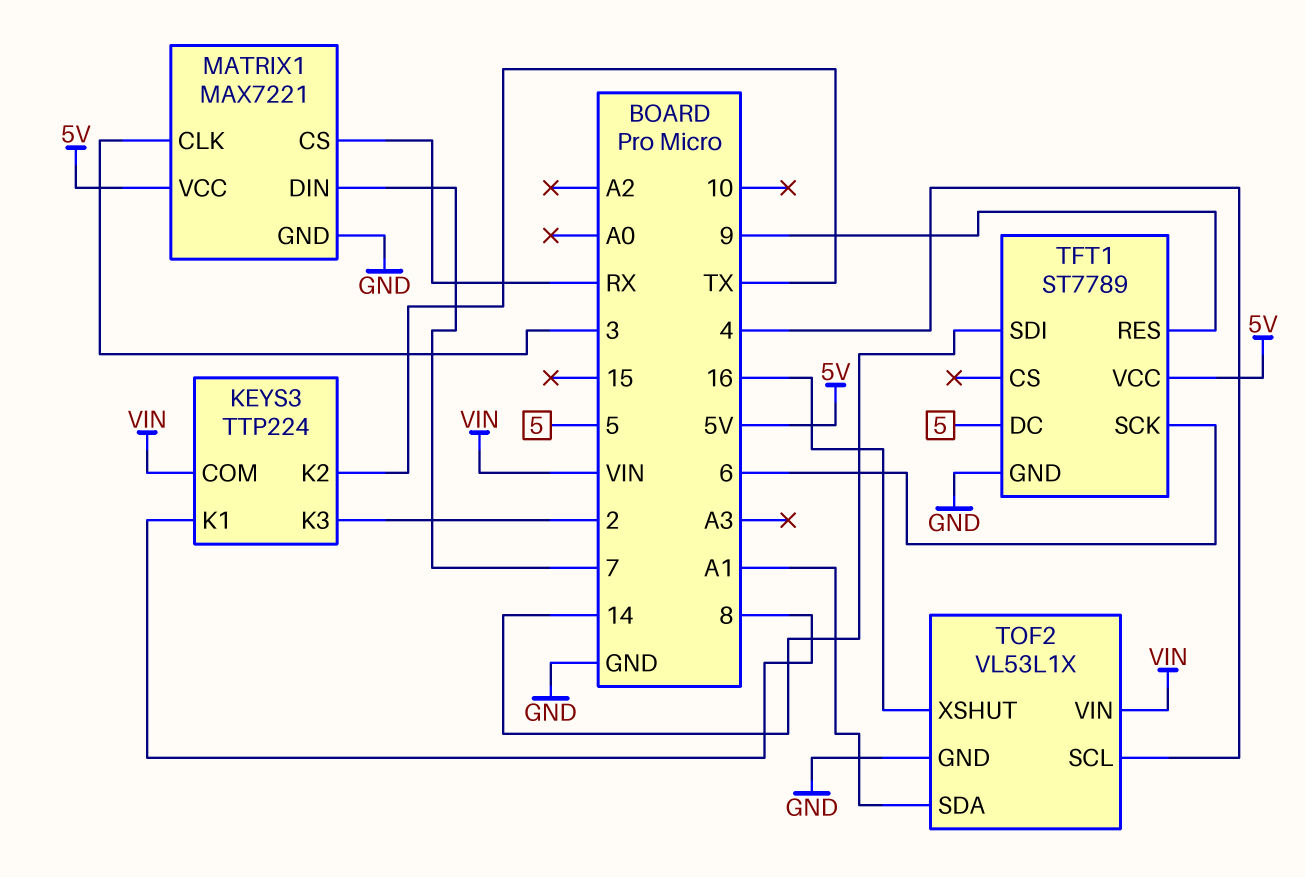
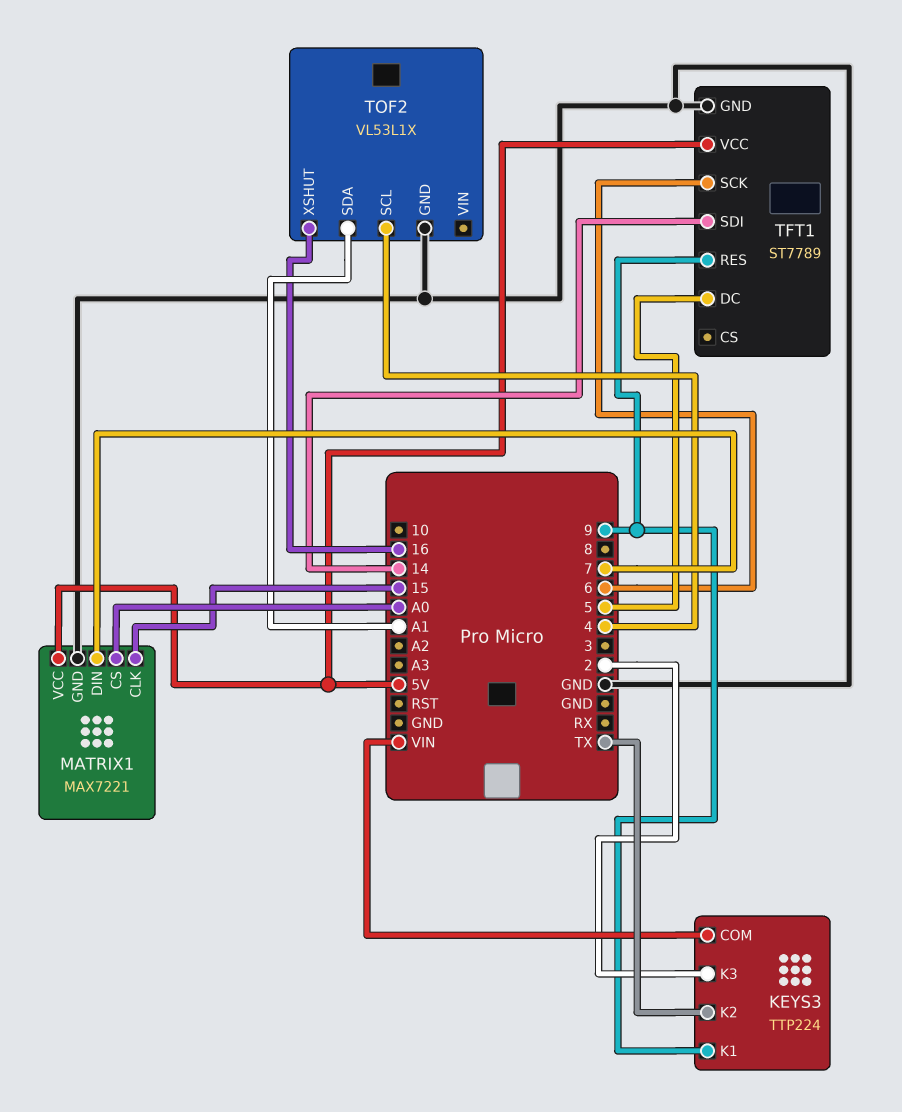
KEYS3 pin K1: 8 -> 9
MATRIX1 pin CLK: 3 -> 15
MATRIX1 pin CS: RX -> A0
TOF2 pin VIN: VIN -> none

